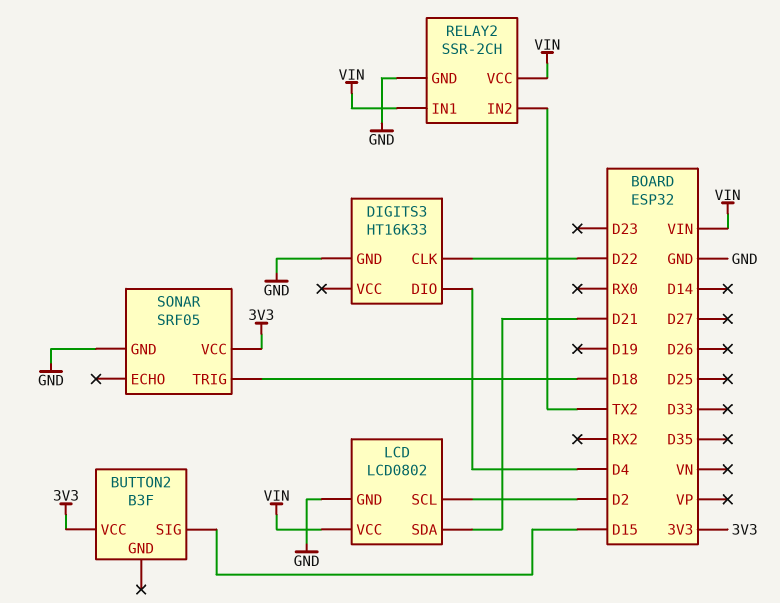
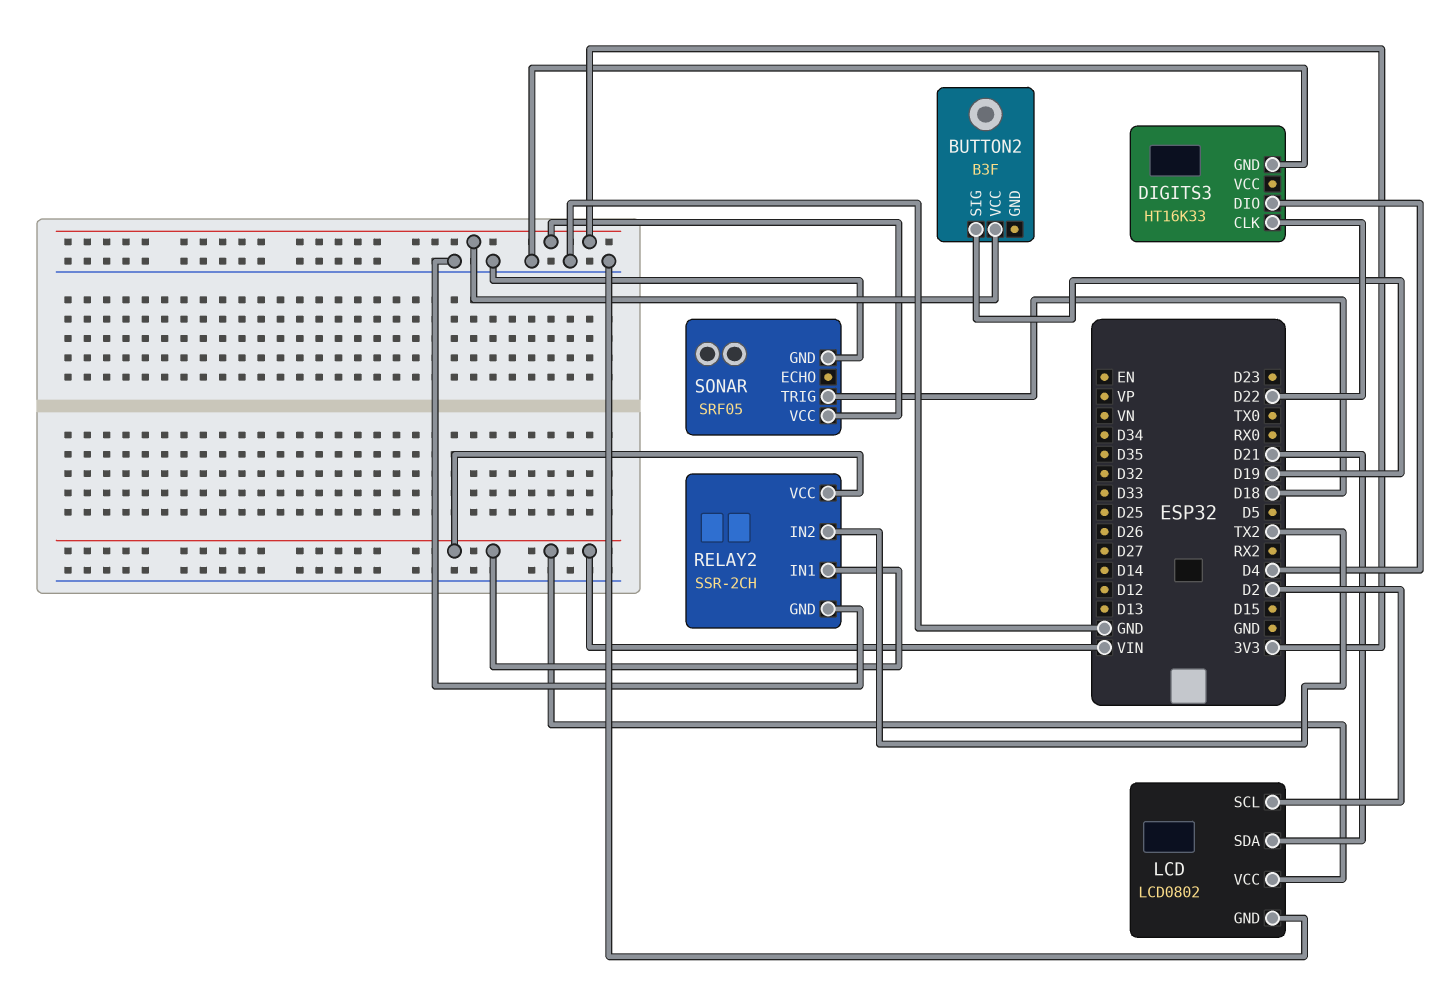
BUTTON2 pin SIG: D15 -> D19

